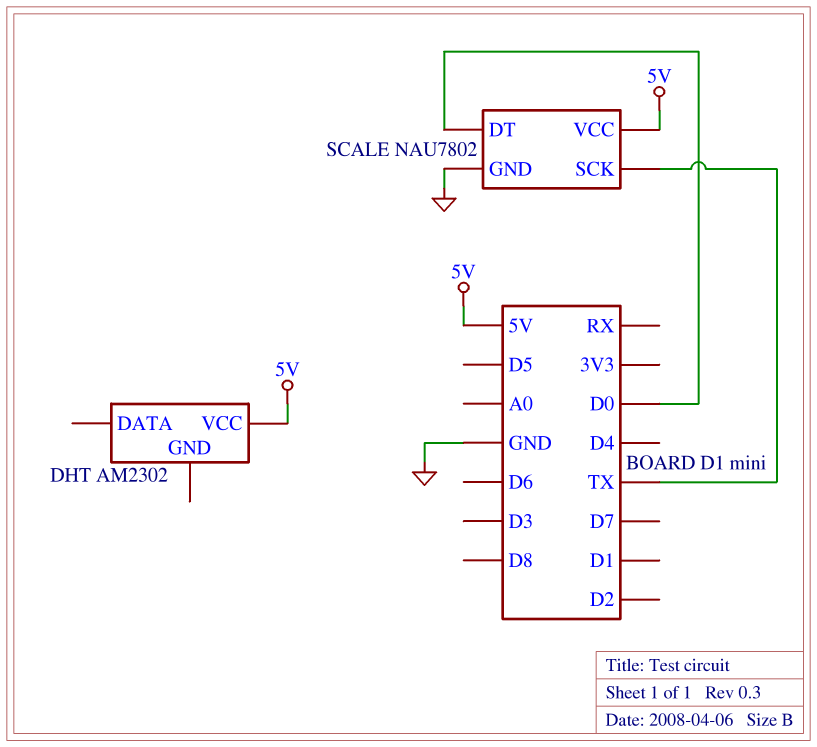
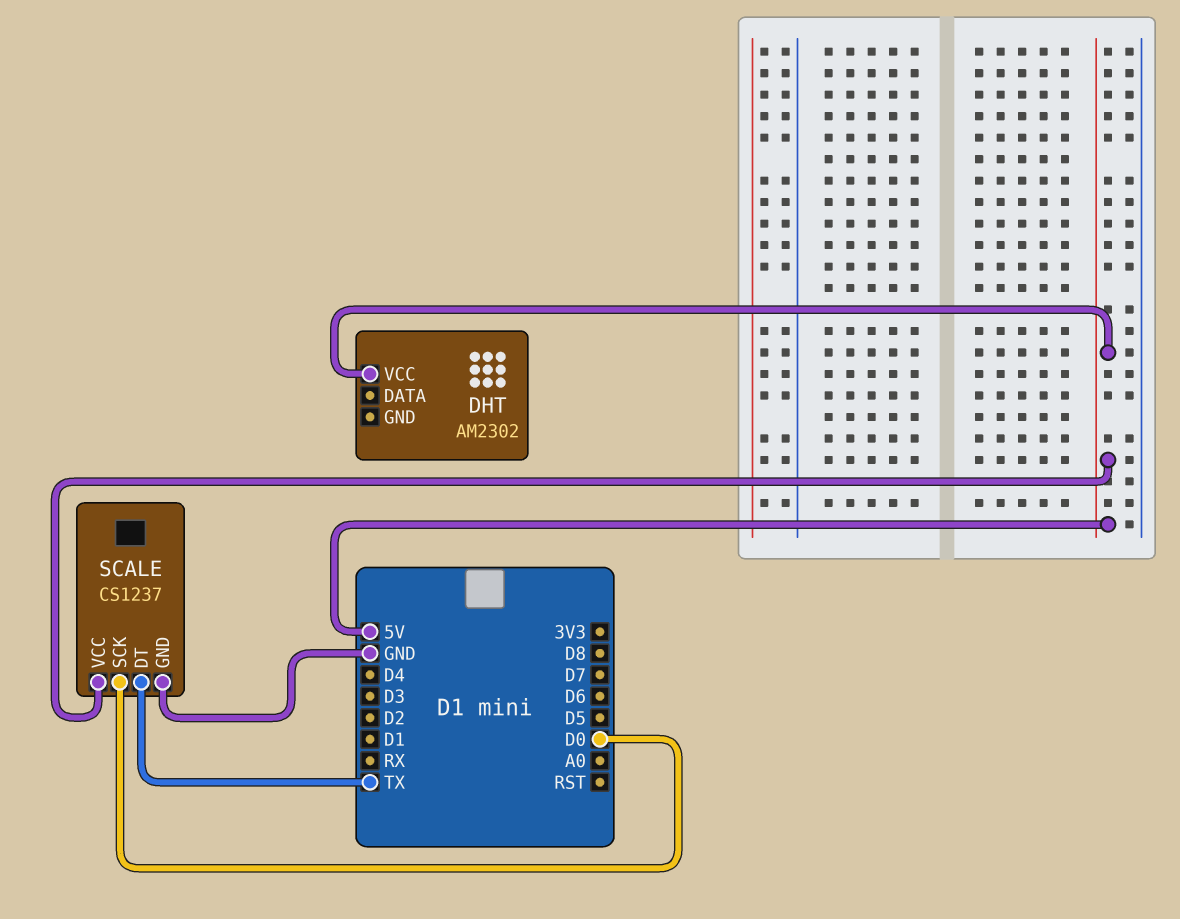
SCALE: NAU7802 -> CS1237
SCALE pin DT: D0 -> TX
SCALE pin SCK: TX -> D0

